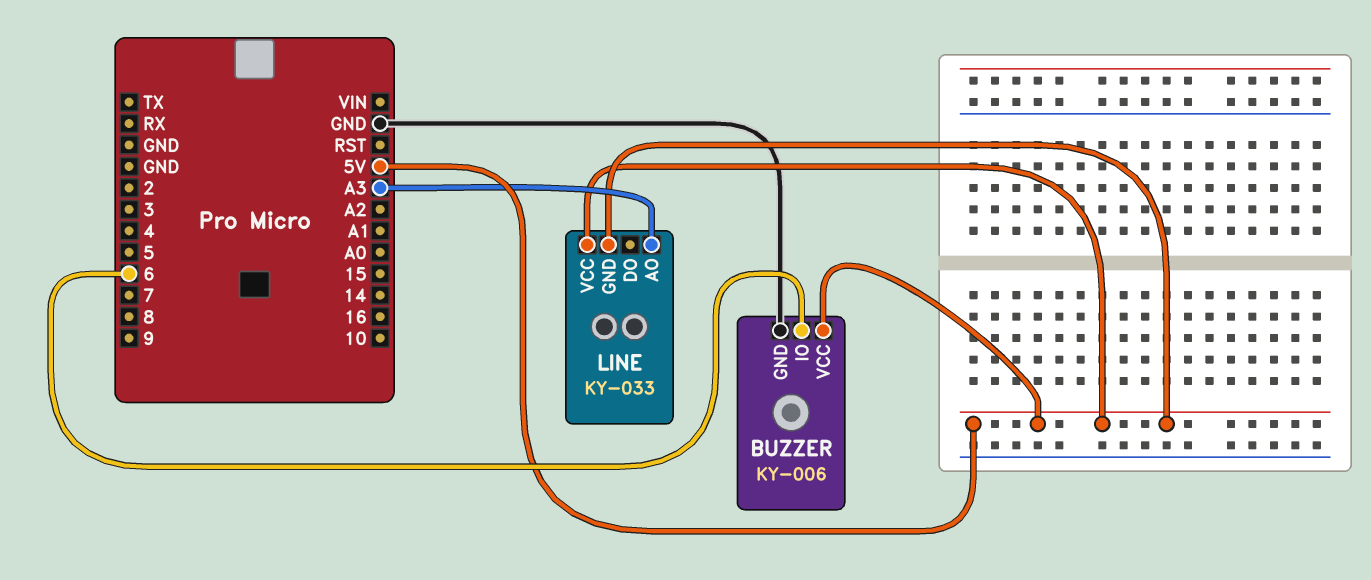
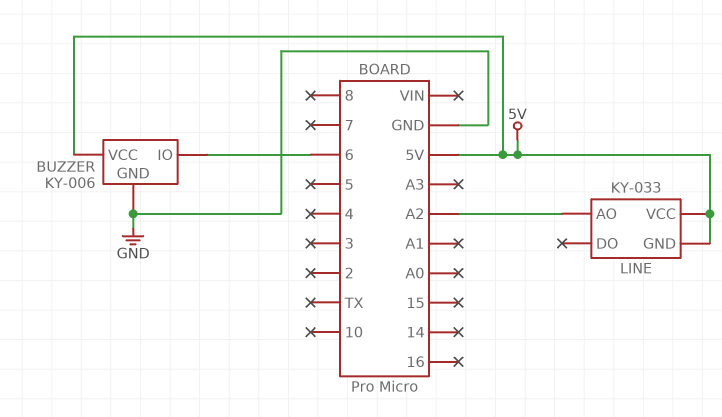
LINE pin AO: A3 -> A2

